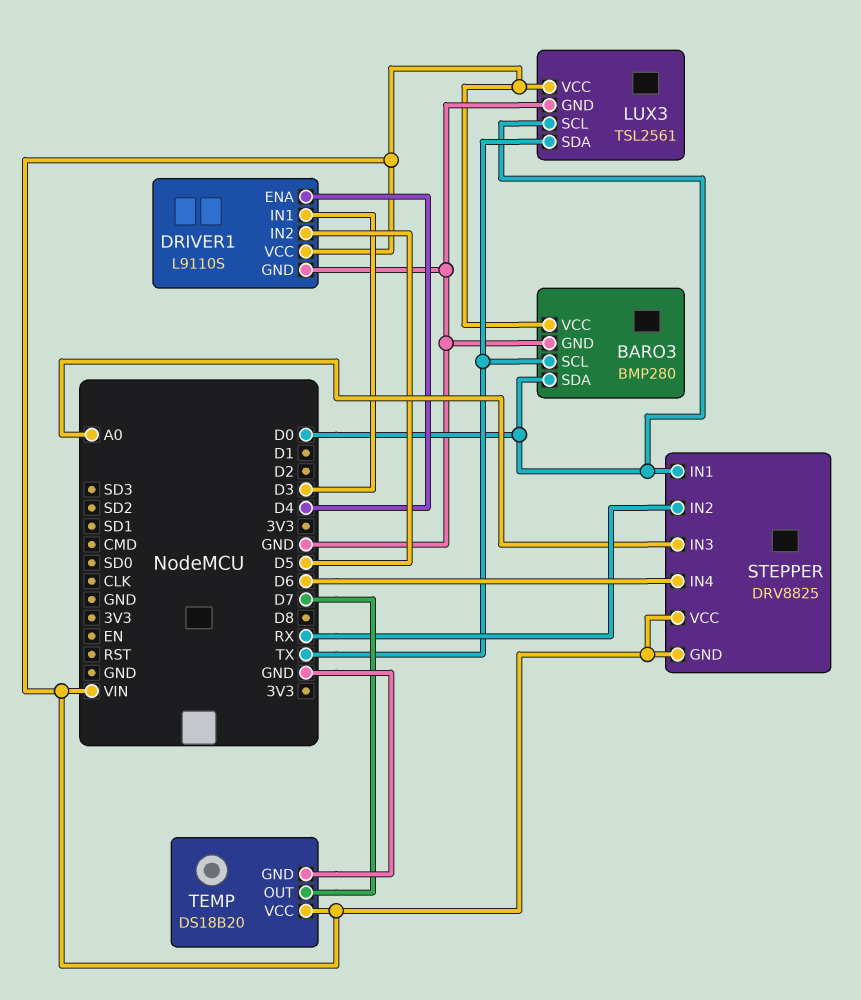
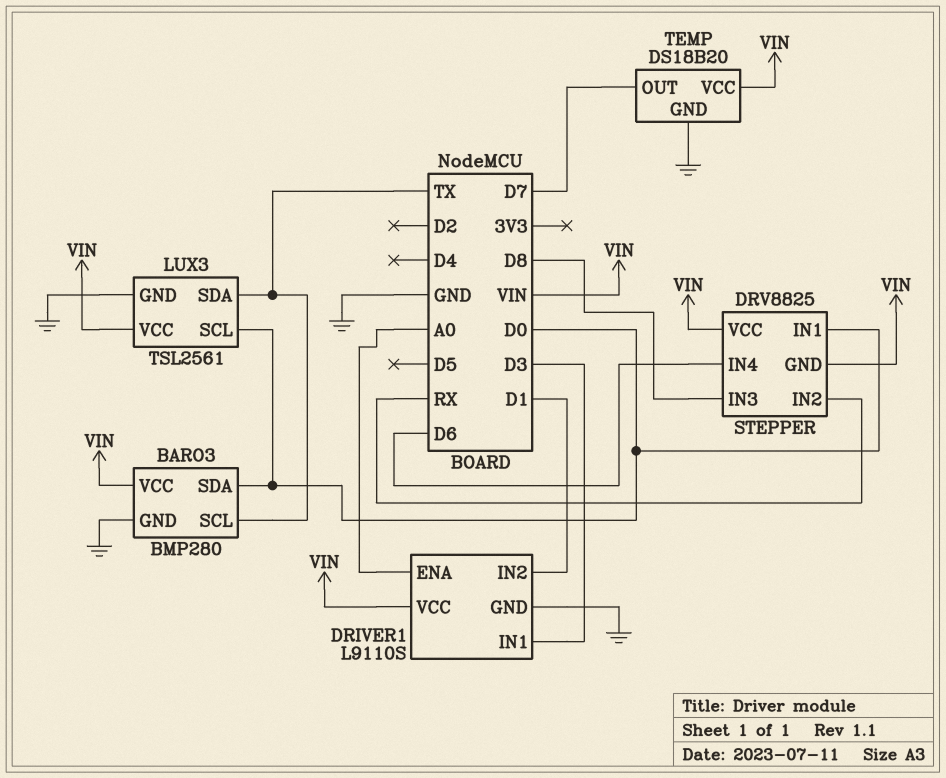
DRIVER1 pin ENA: D4 -> A0
DRIVER1 pin IN2: D5 -> D1
STEPPER pin IN3: A0 -> D8

